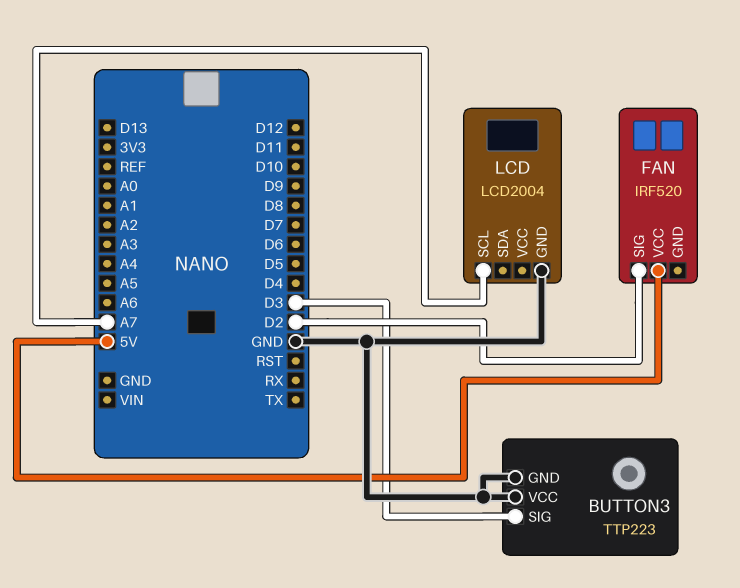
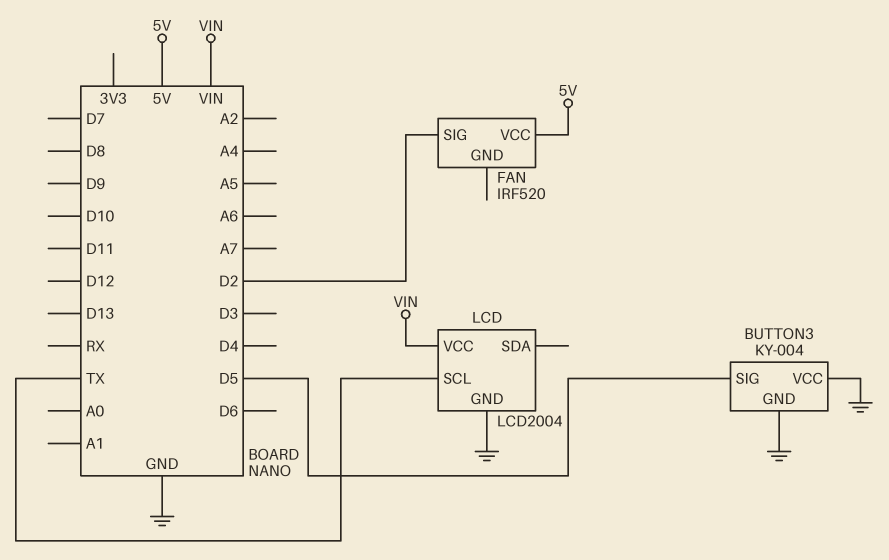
BUTTON3: TTP223 -> KY-004
BUTTON3 pin SIG: D3 -> D5
LCD pin SCL: A7 -> TX
LCD pin VCC: none -> VIN

